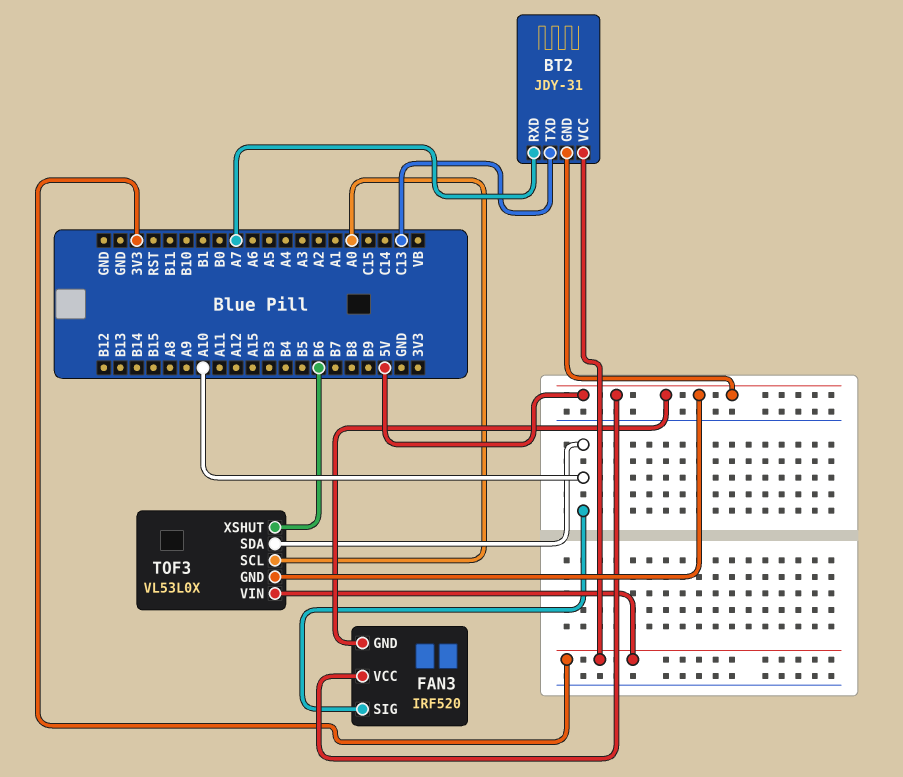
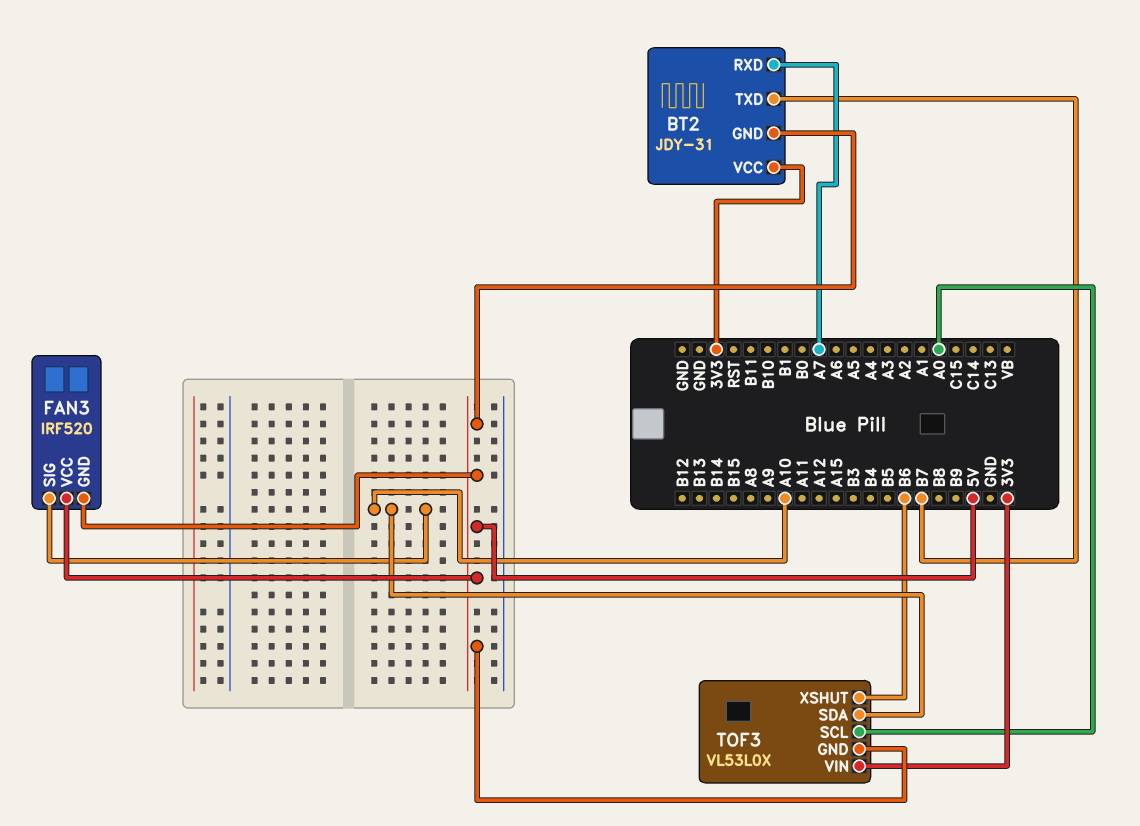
BT2 pin TXD: C13 -> B7

